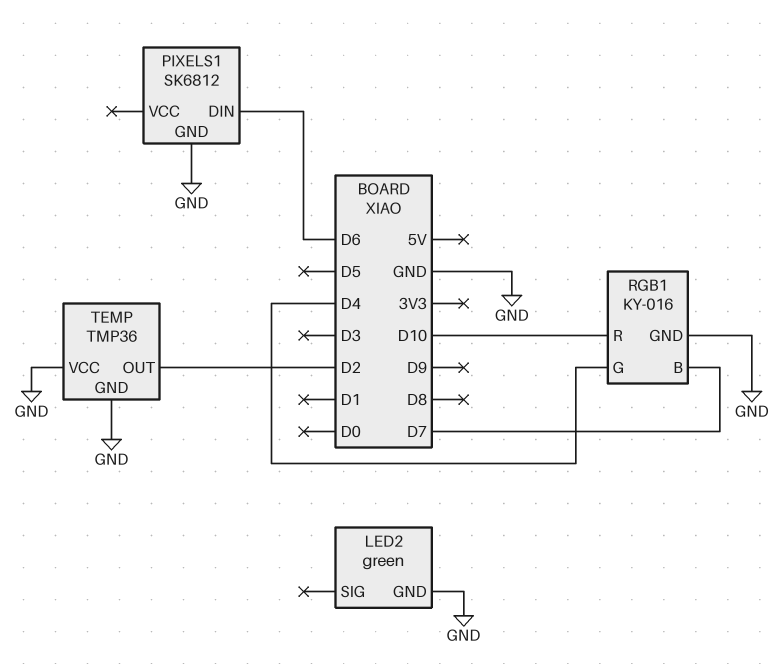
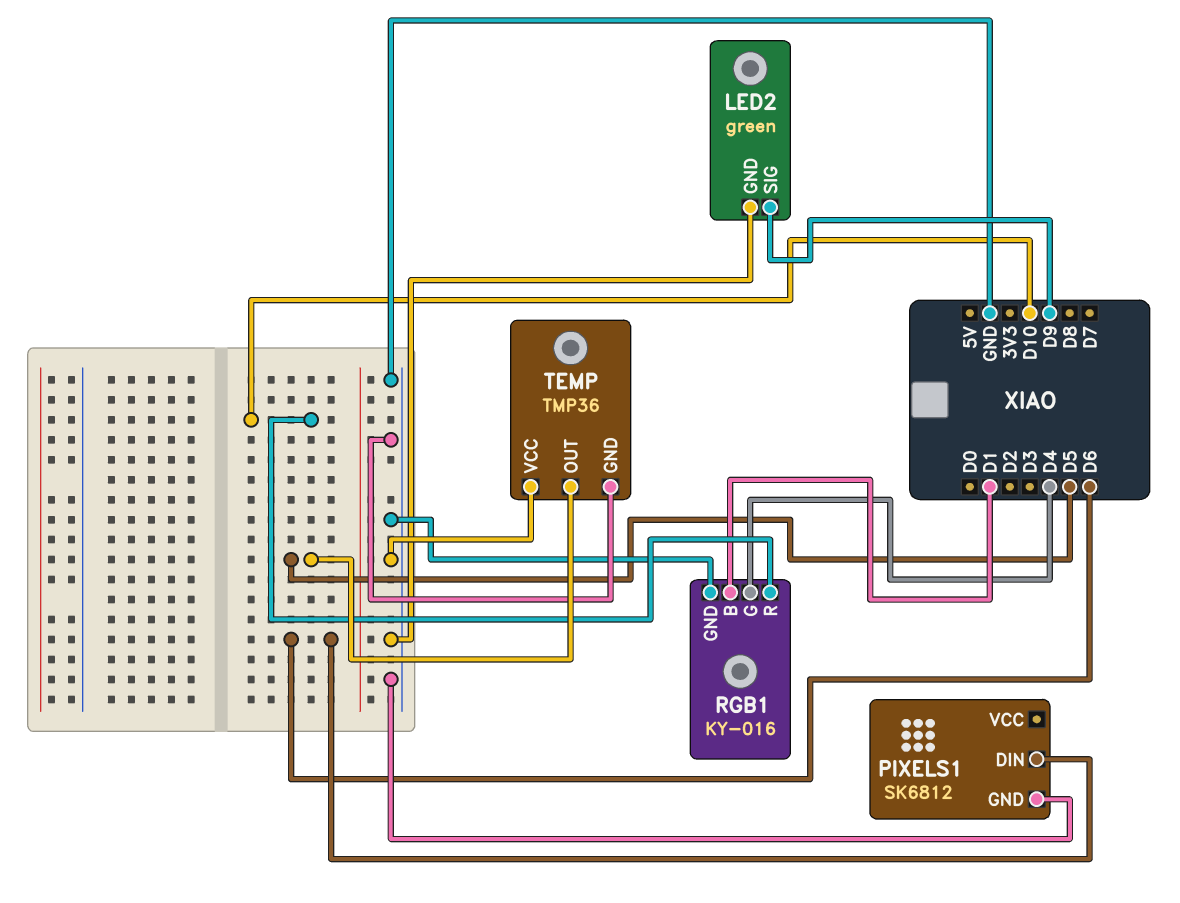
LED2 pin SIG: none -> D9
RGB1 pin B: D7 -> D1
TEMP pin OUT: D2 -> D5

